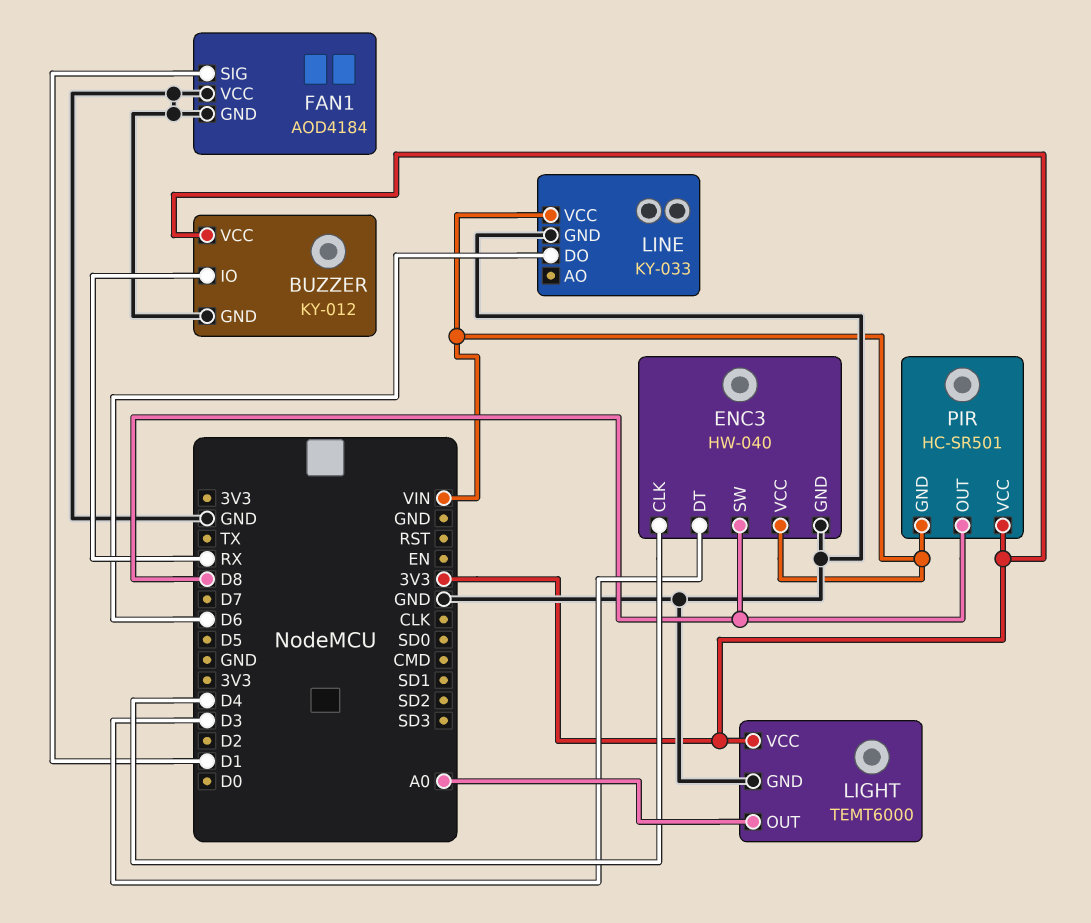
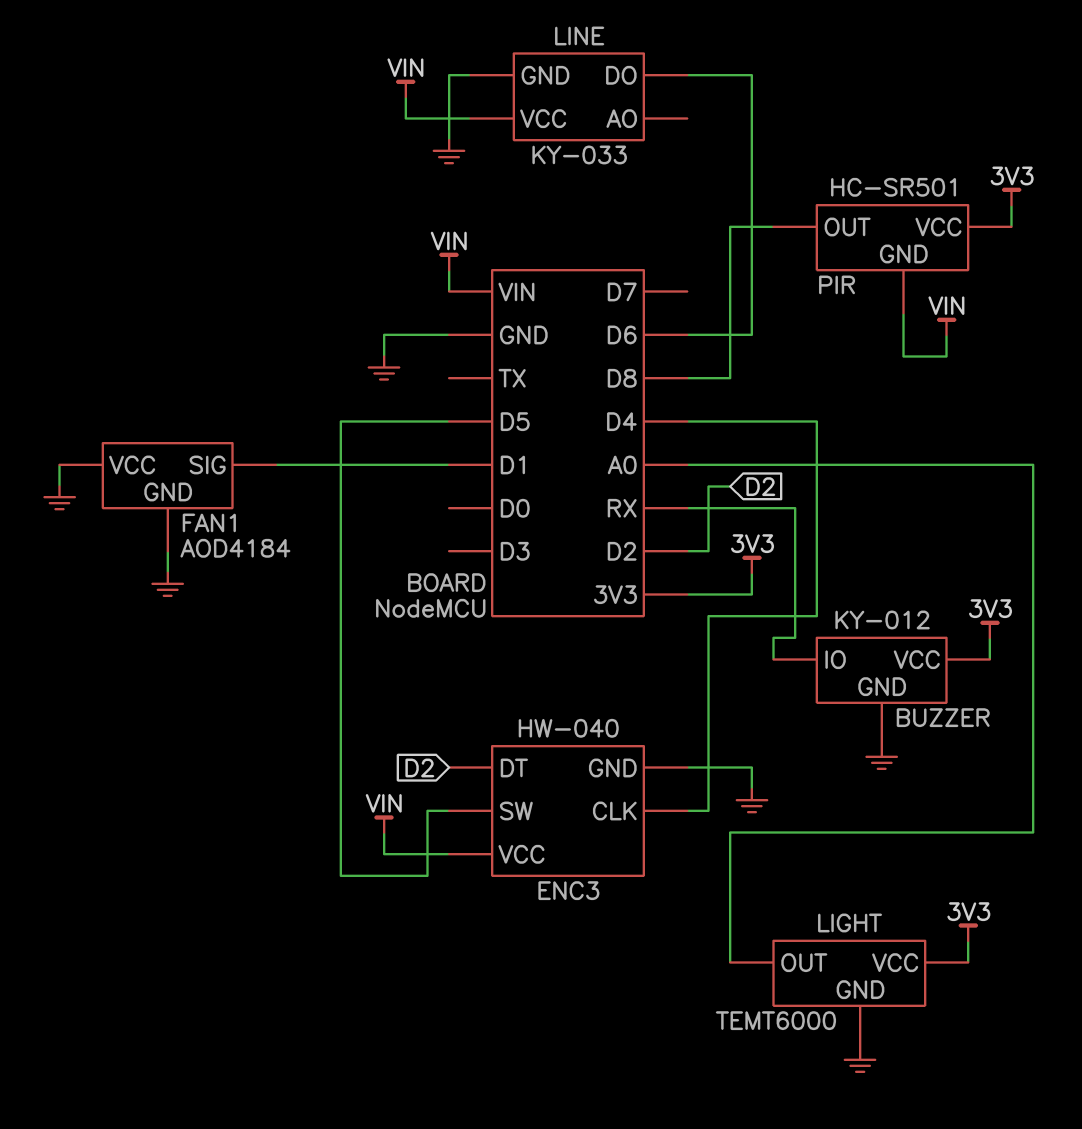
ENC3 pin DT: D3 -> D2
ENC3 pin SW: D8 -> D5

